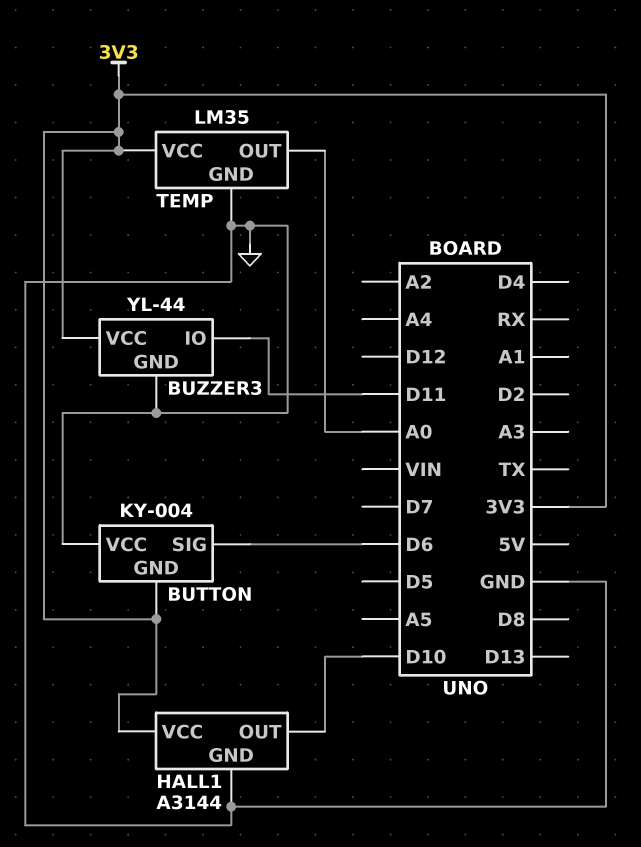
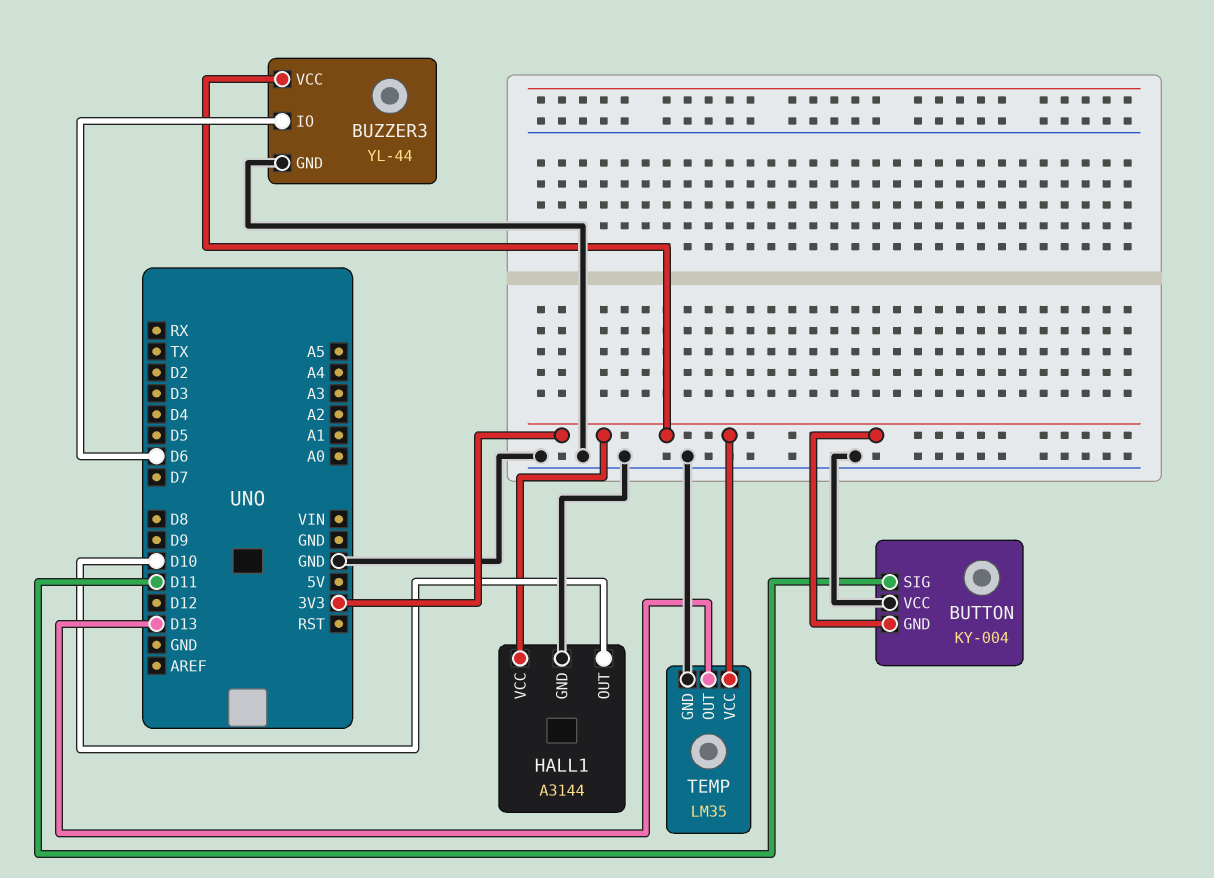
BUTTON pin SIG: D6 -> D11
BUZZER3 pin IO: D11 -> D6
TEMP pin OUT: A0 -> D13

